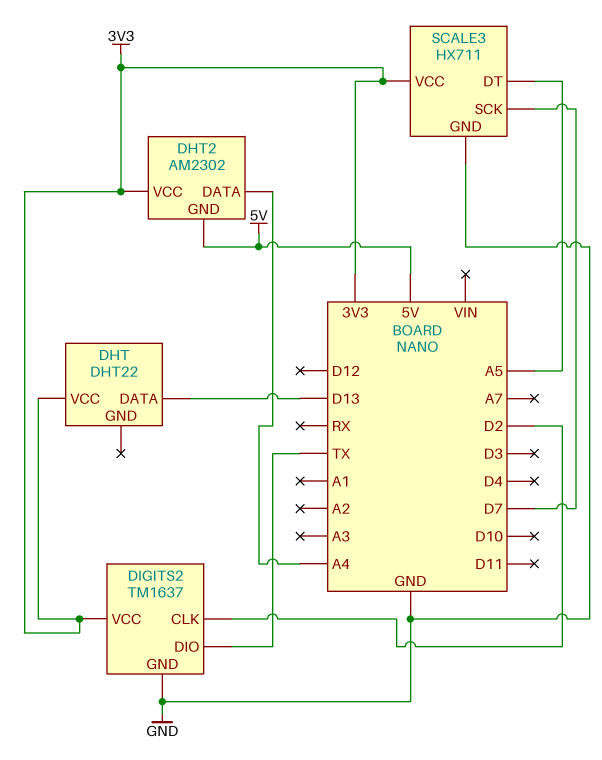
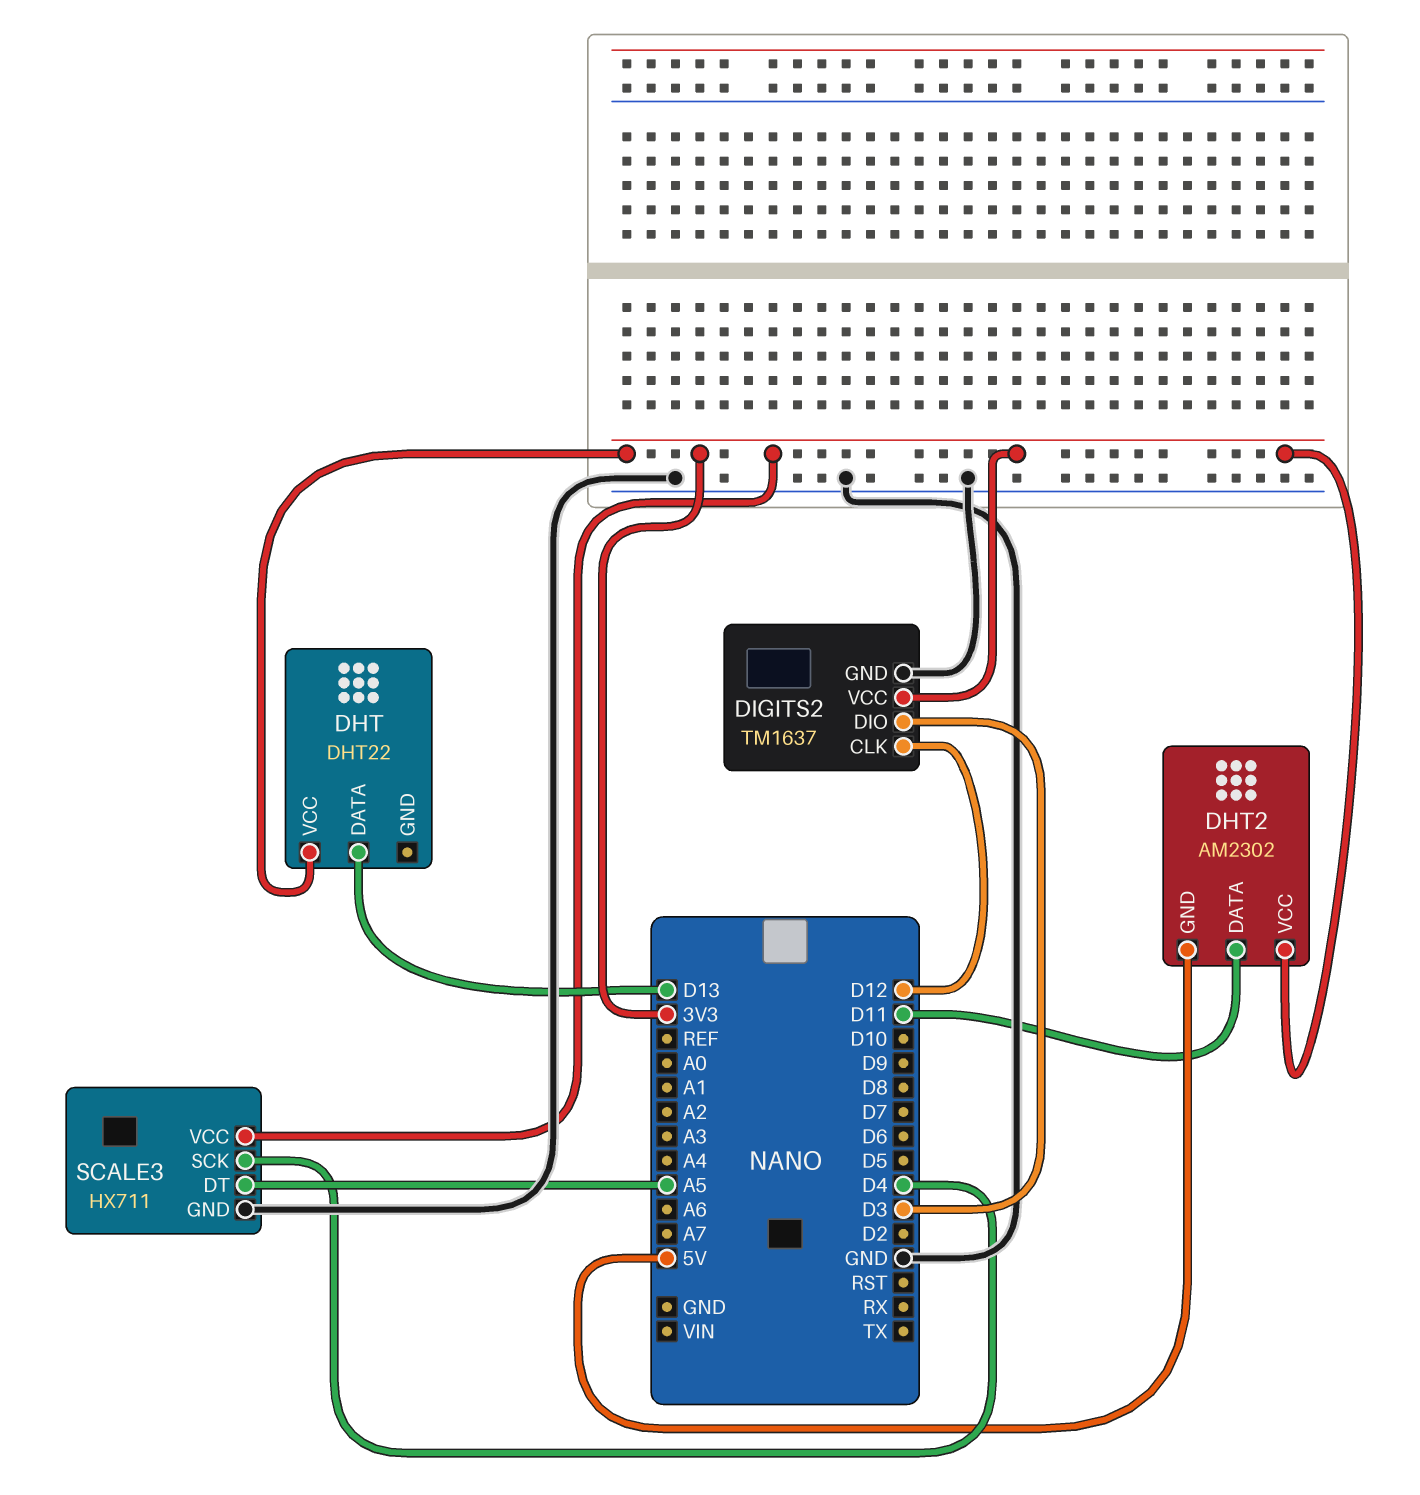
DHT2 pin DATA: A4 -> D11
DIGITS2 pin CLK: D2 -> D12
DIGITS2 pin DIO: TX -> D3
SCALE3 pin SCK: D7 -> D4

